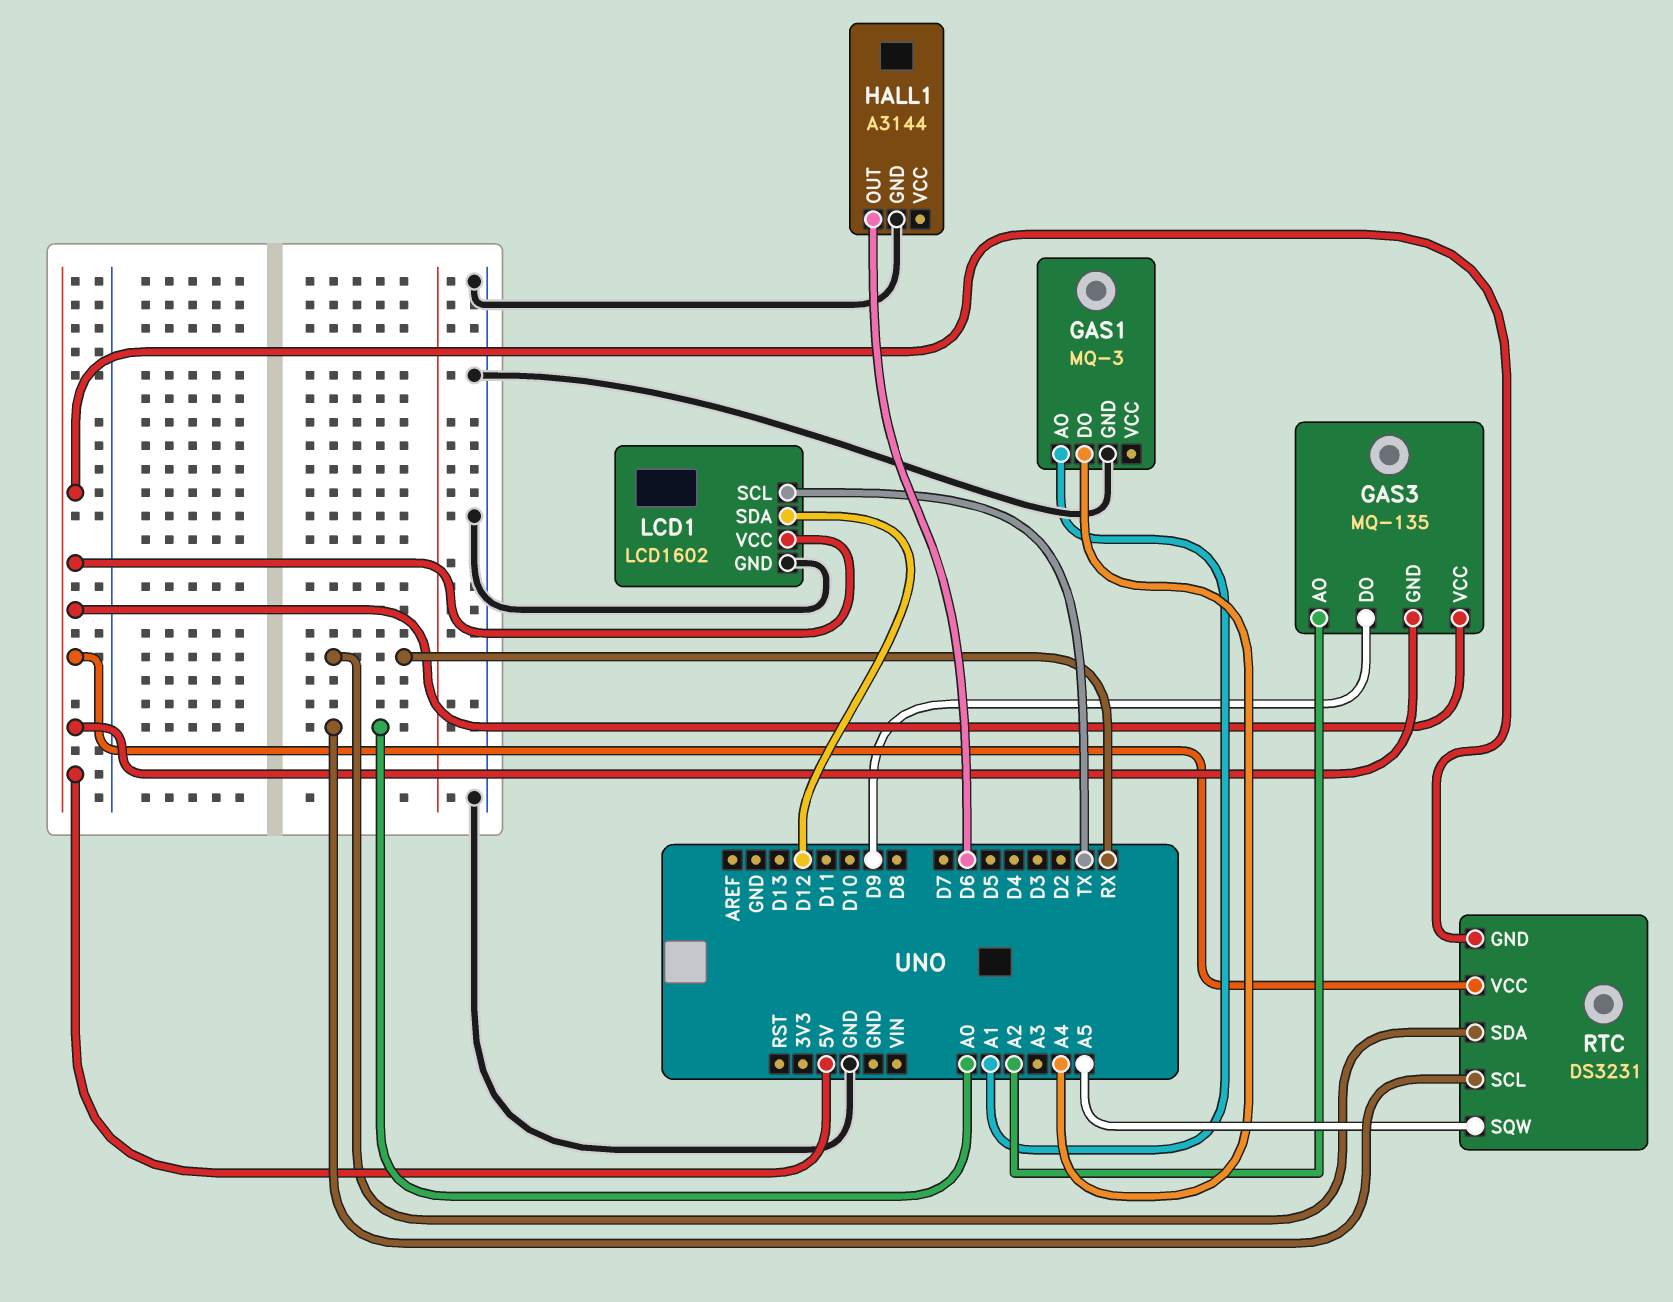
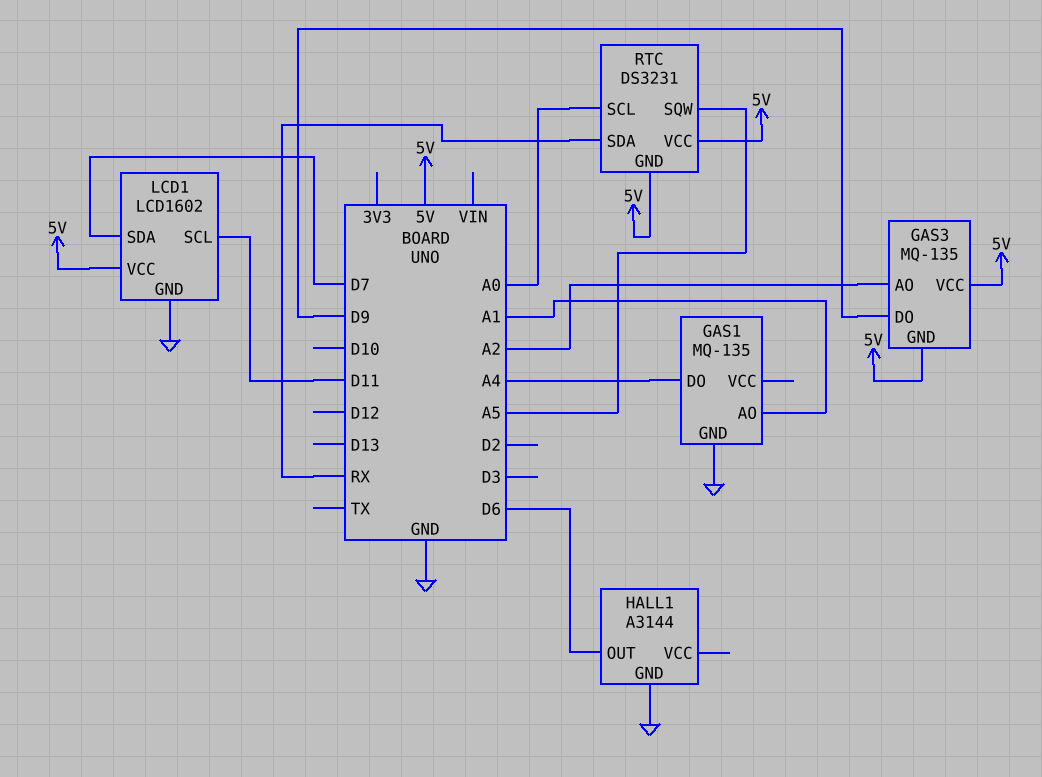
GAS1: MQ-3 -> MQ-135
LCD1 pin SCL: TX -> D11
LCD1 pin SDA: D12 -> D7

